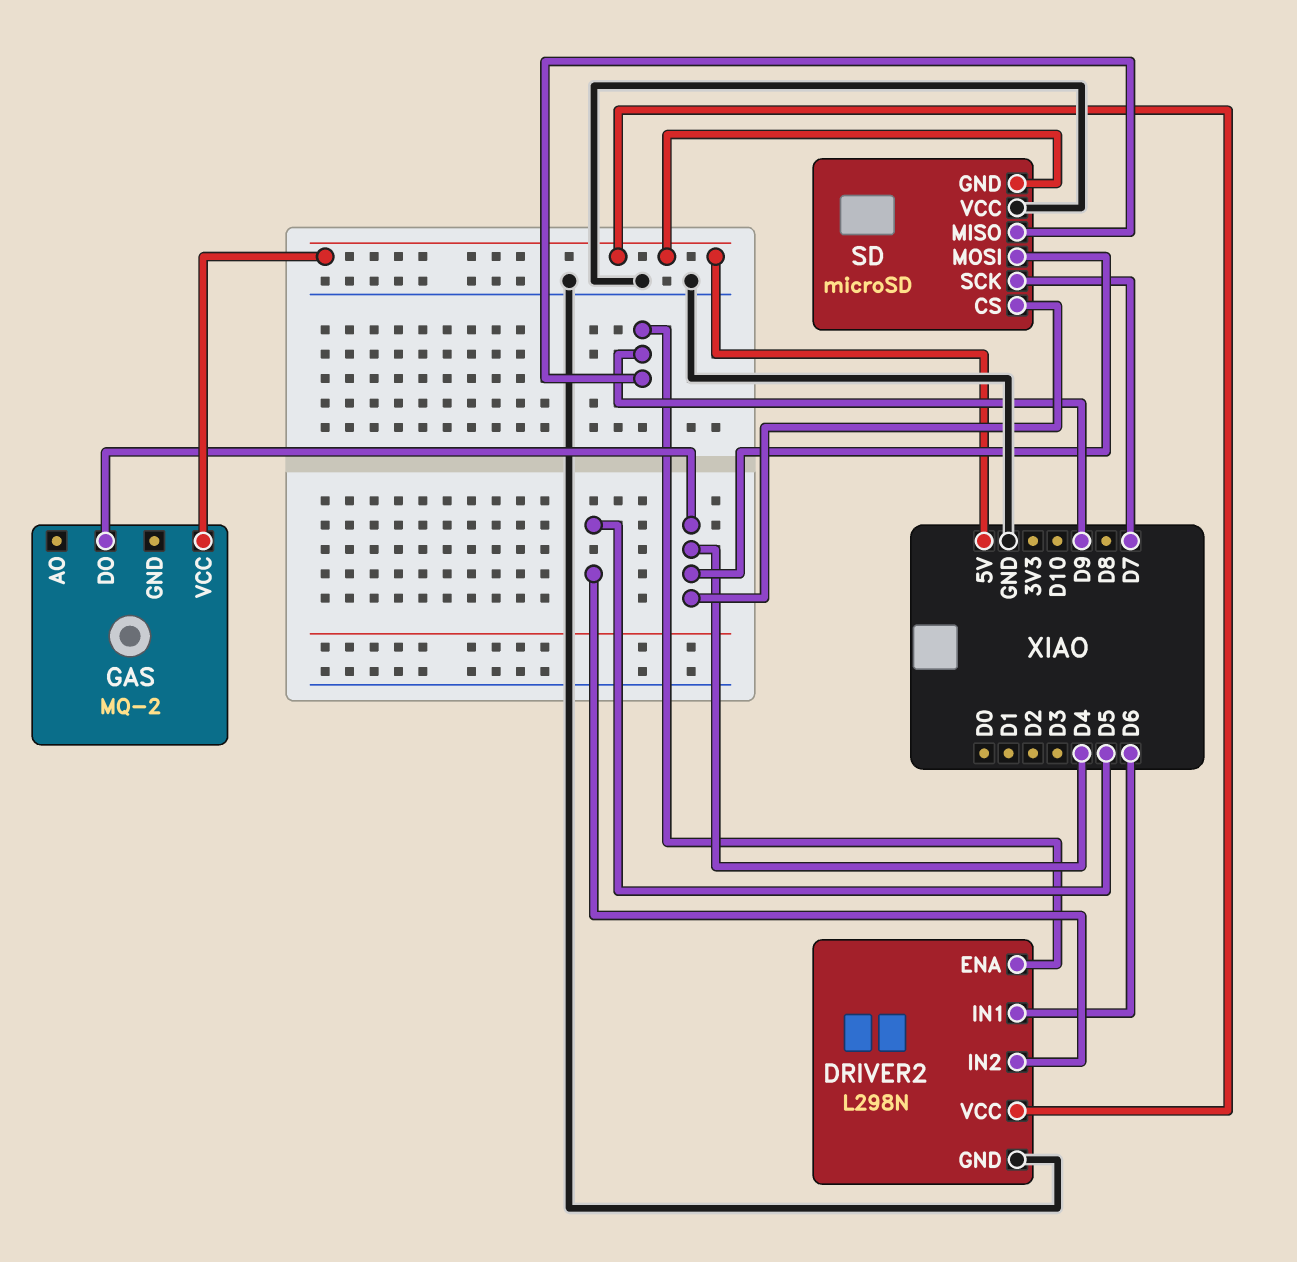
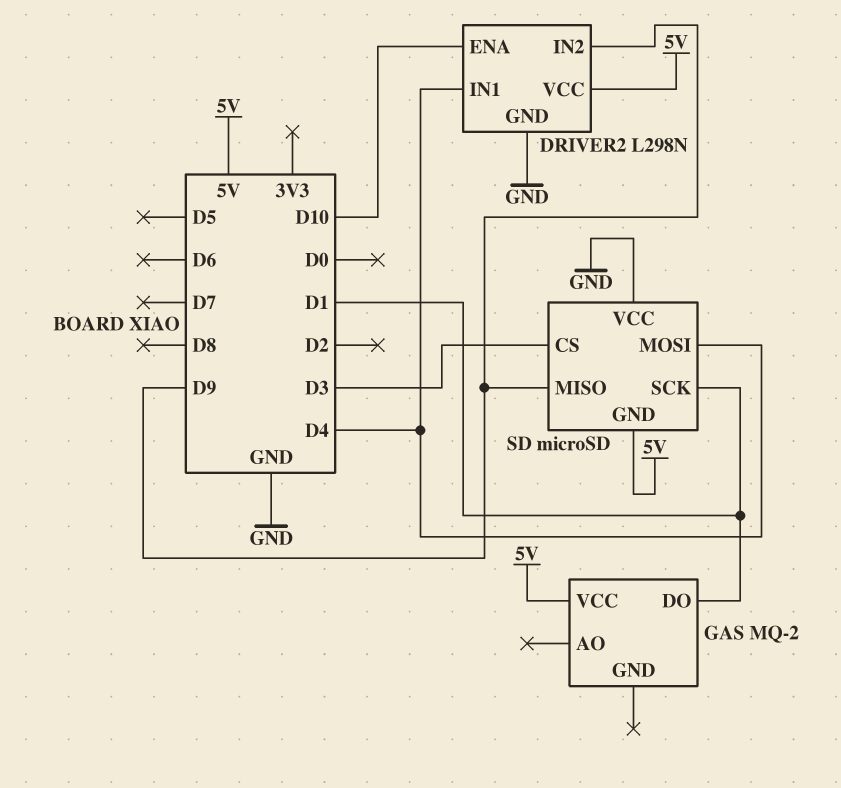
DRIVER2 pin ENA: D9 -> D10
DRIVER2 pin IN1: D6 -> D4
DRIVER2 pin IN2: D5 -> D9
GAS pin DO: D4 -> D1
SD pin CS: D4 -> D3
SD pin SCK: D7 -> D1

